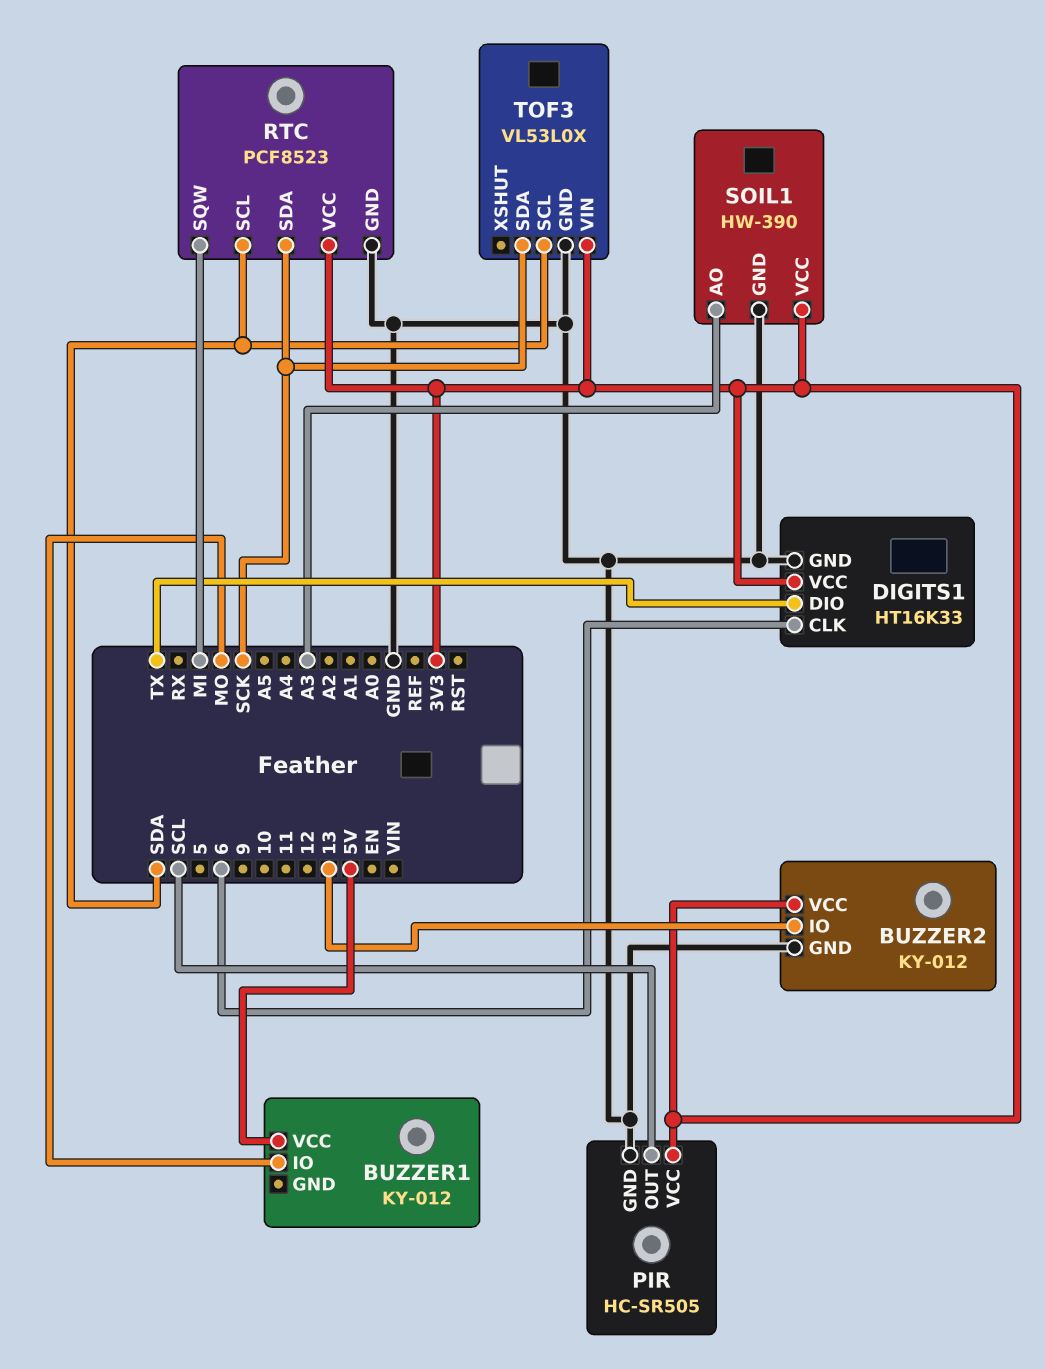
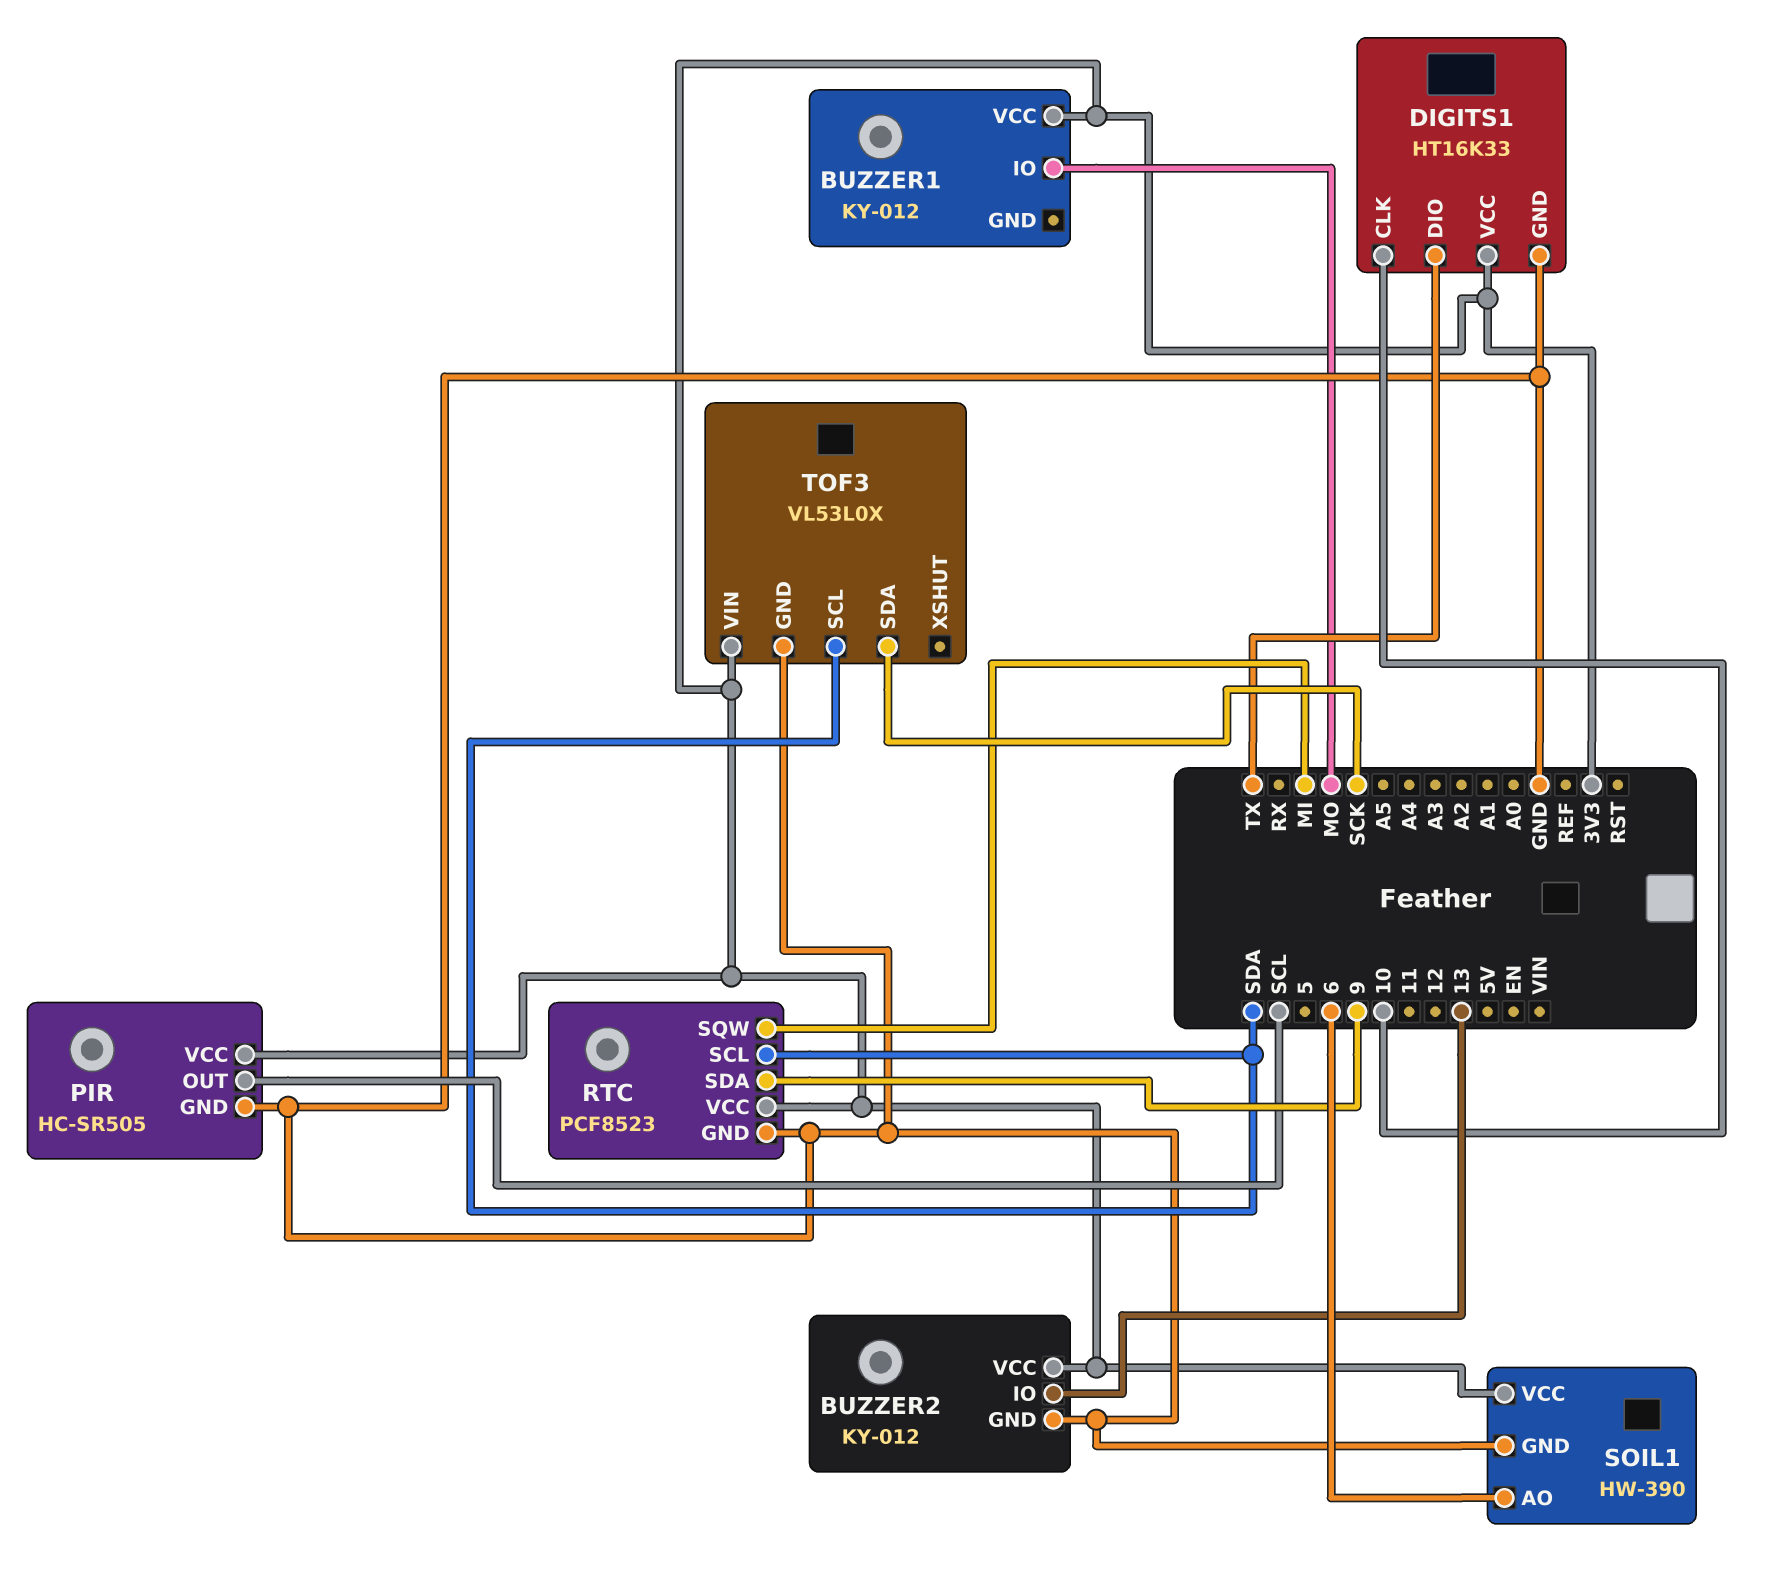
BUZZER1 pin VCC: 5V -> 3V3
DIGITS1 pin CLK: 6 -> 10
RTC pin SDA: SCK -> 9
SOIL1 pin AO: A3 -> 6

